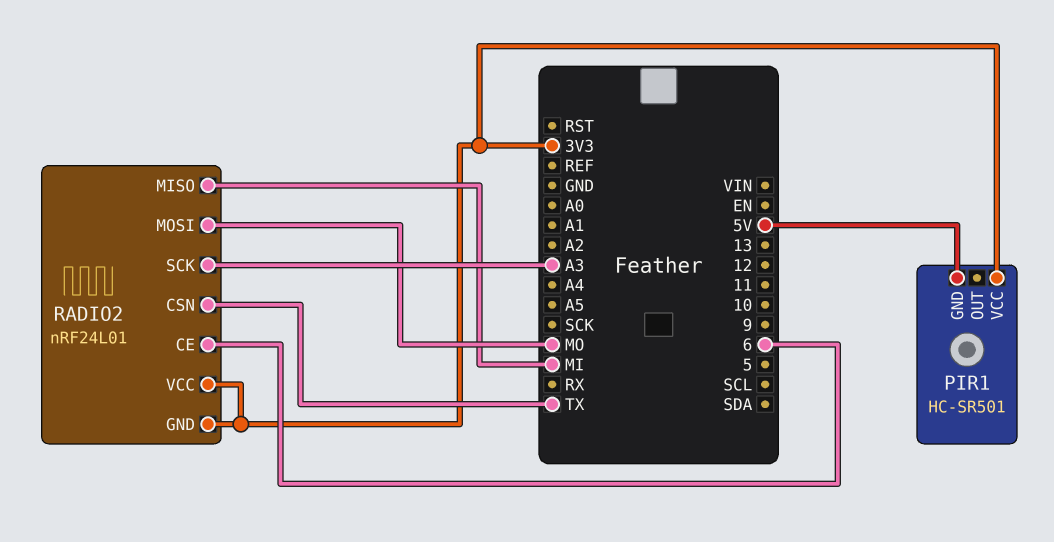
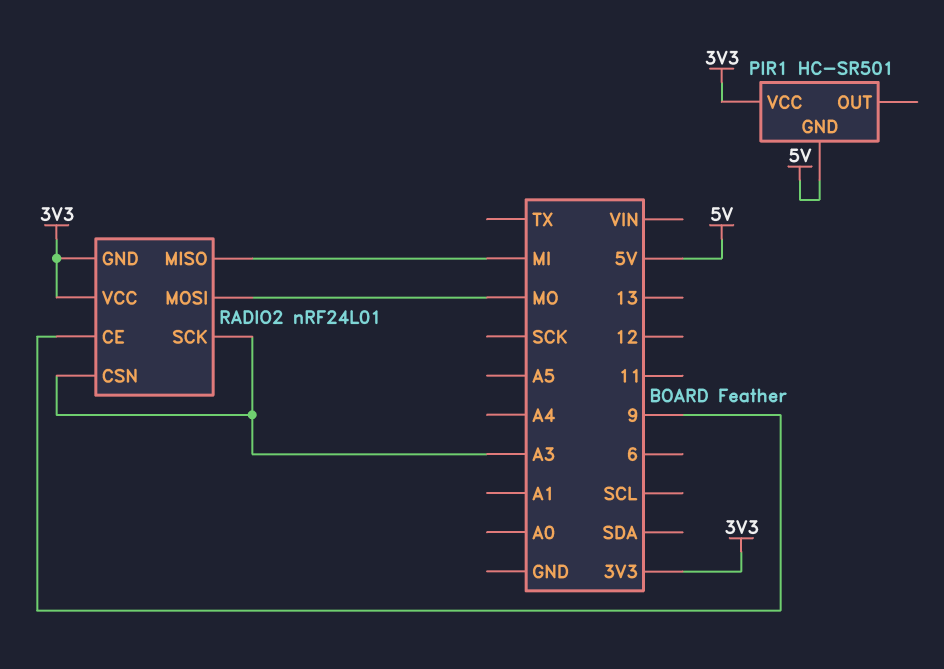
RADIO2 pin CE: 6 -> 9
RADIO2 pin CSN: TX -> A3

